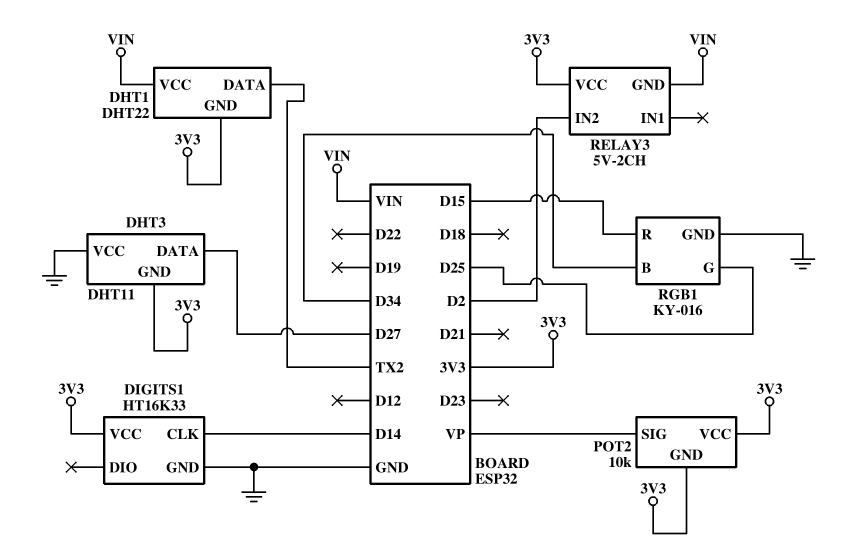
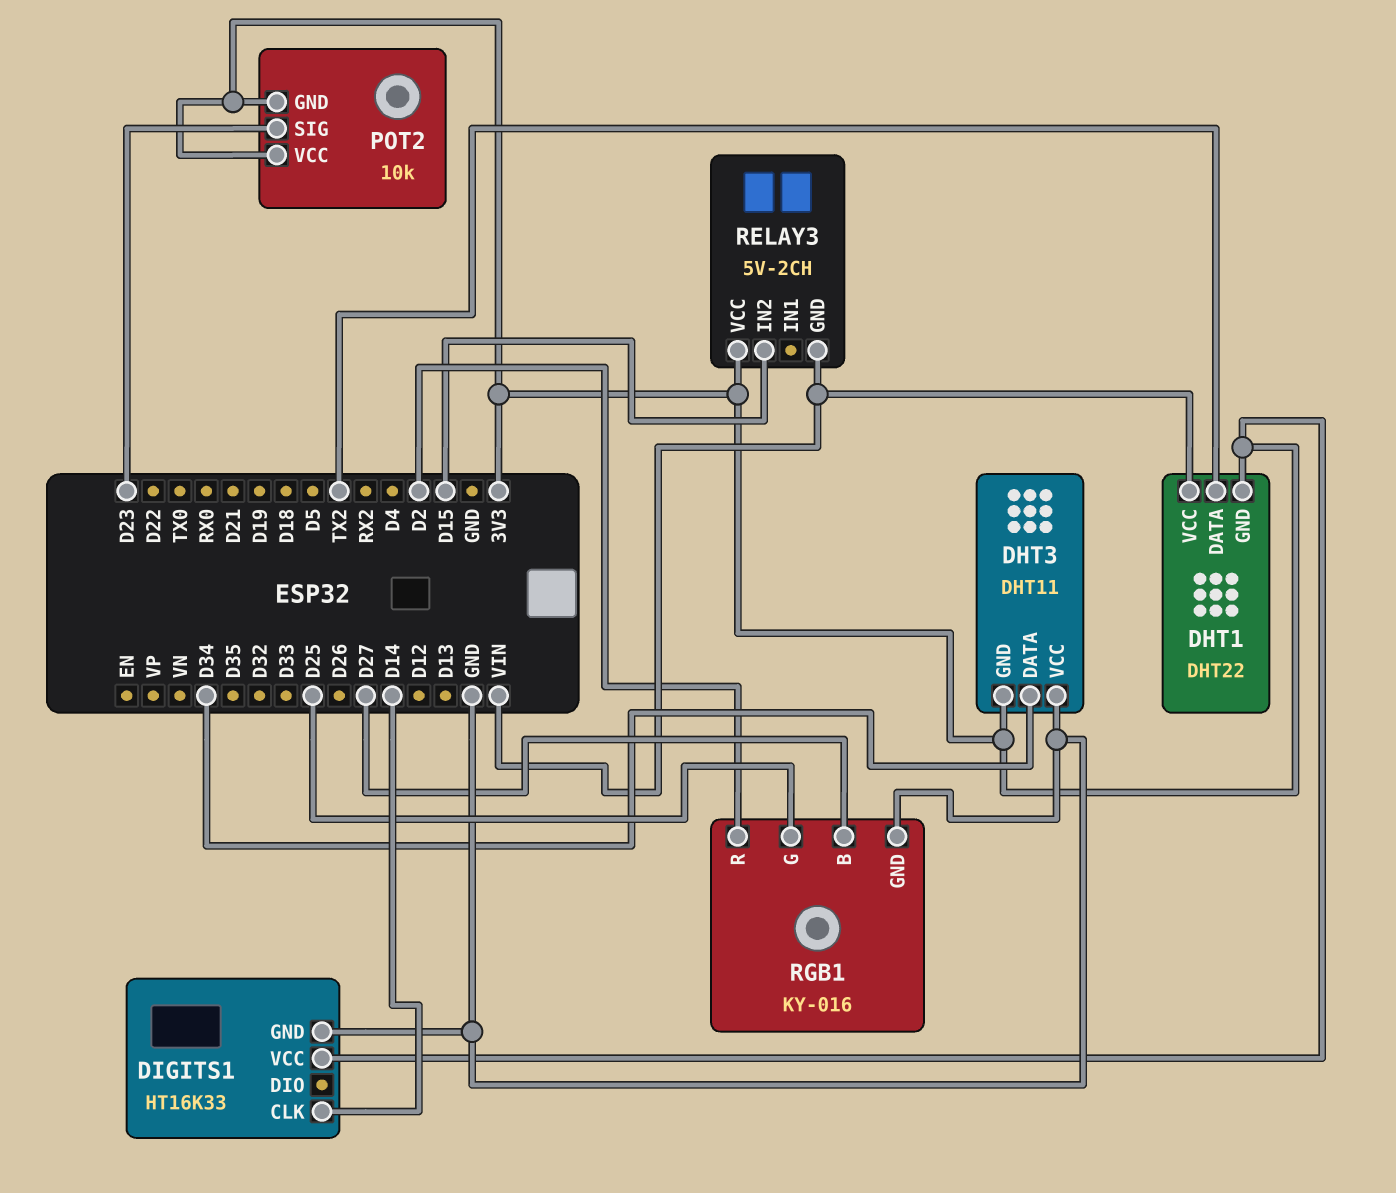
DHT3 pin DATA: D27 -> D34
POT2 pin SIG: VP -> D23
RELAY3 pin IN2: D2 -> D15
RGB1 pin B: D34 -> D27
RGB1 pin R: D15 -> D2

